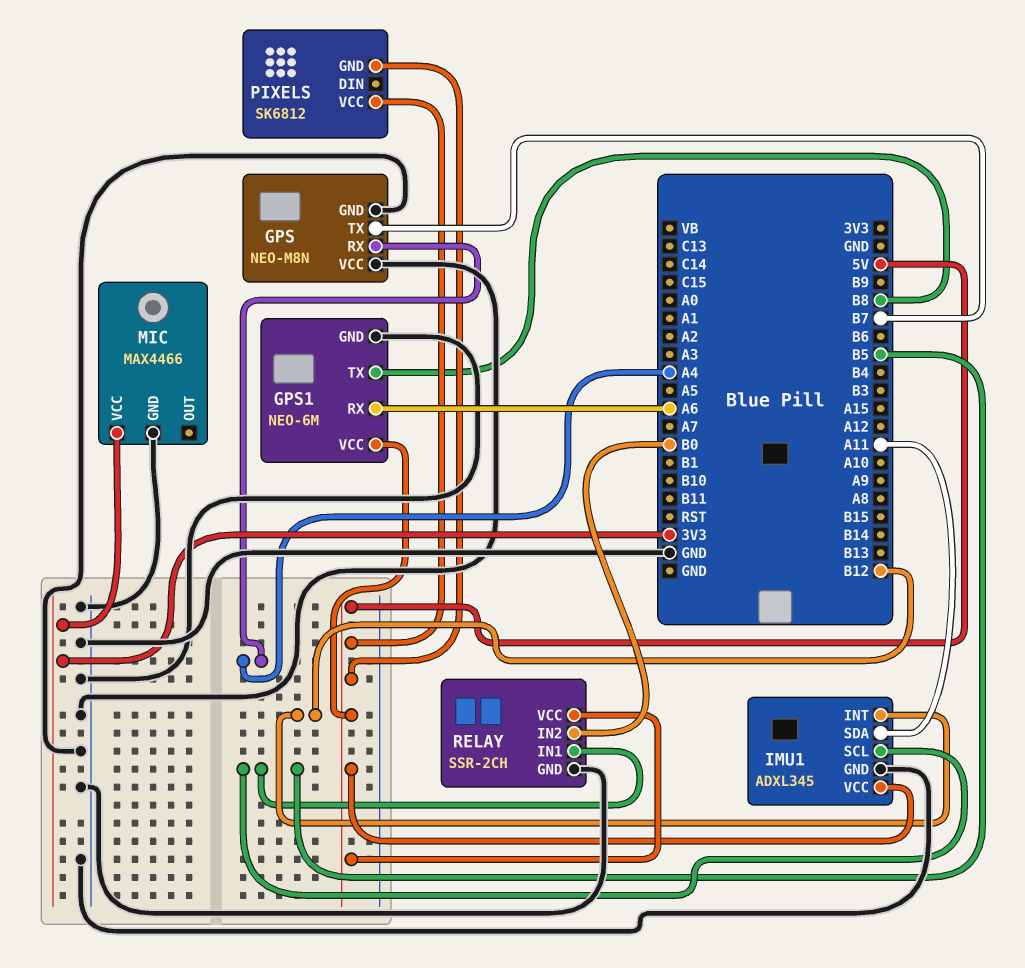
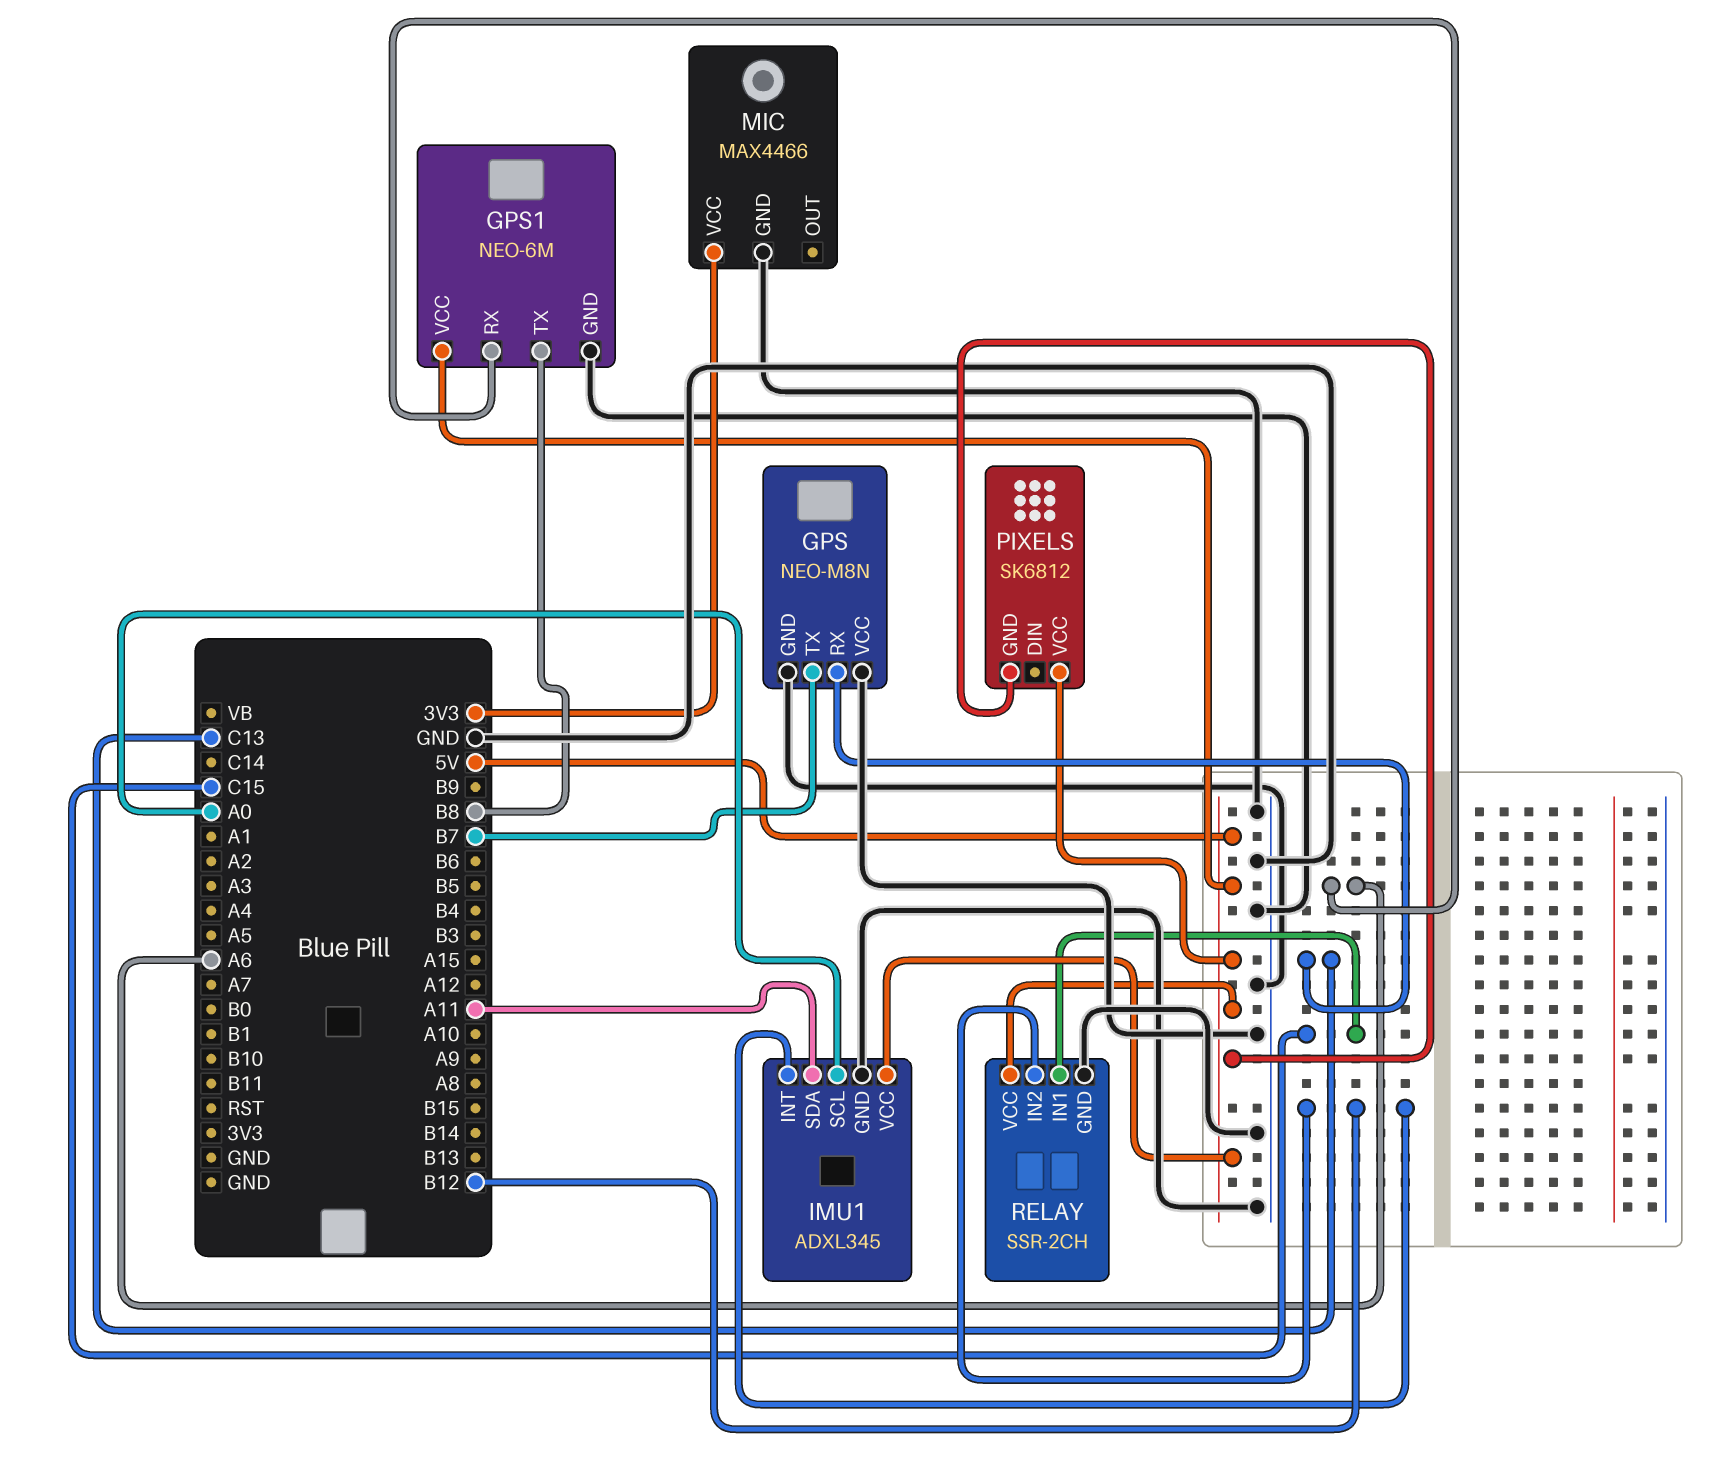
GPS pin RX: A4 -> C13
IMU1 pin SCL: B5 -> A0
RELAY pin IN1: B5 -> C15
RELAY pin IN2: B0 -> B12

